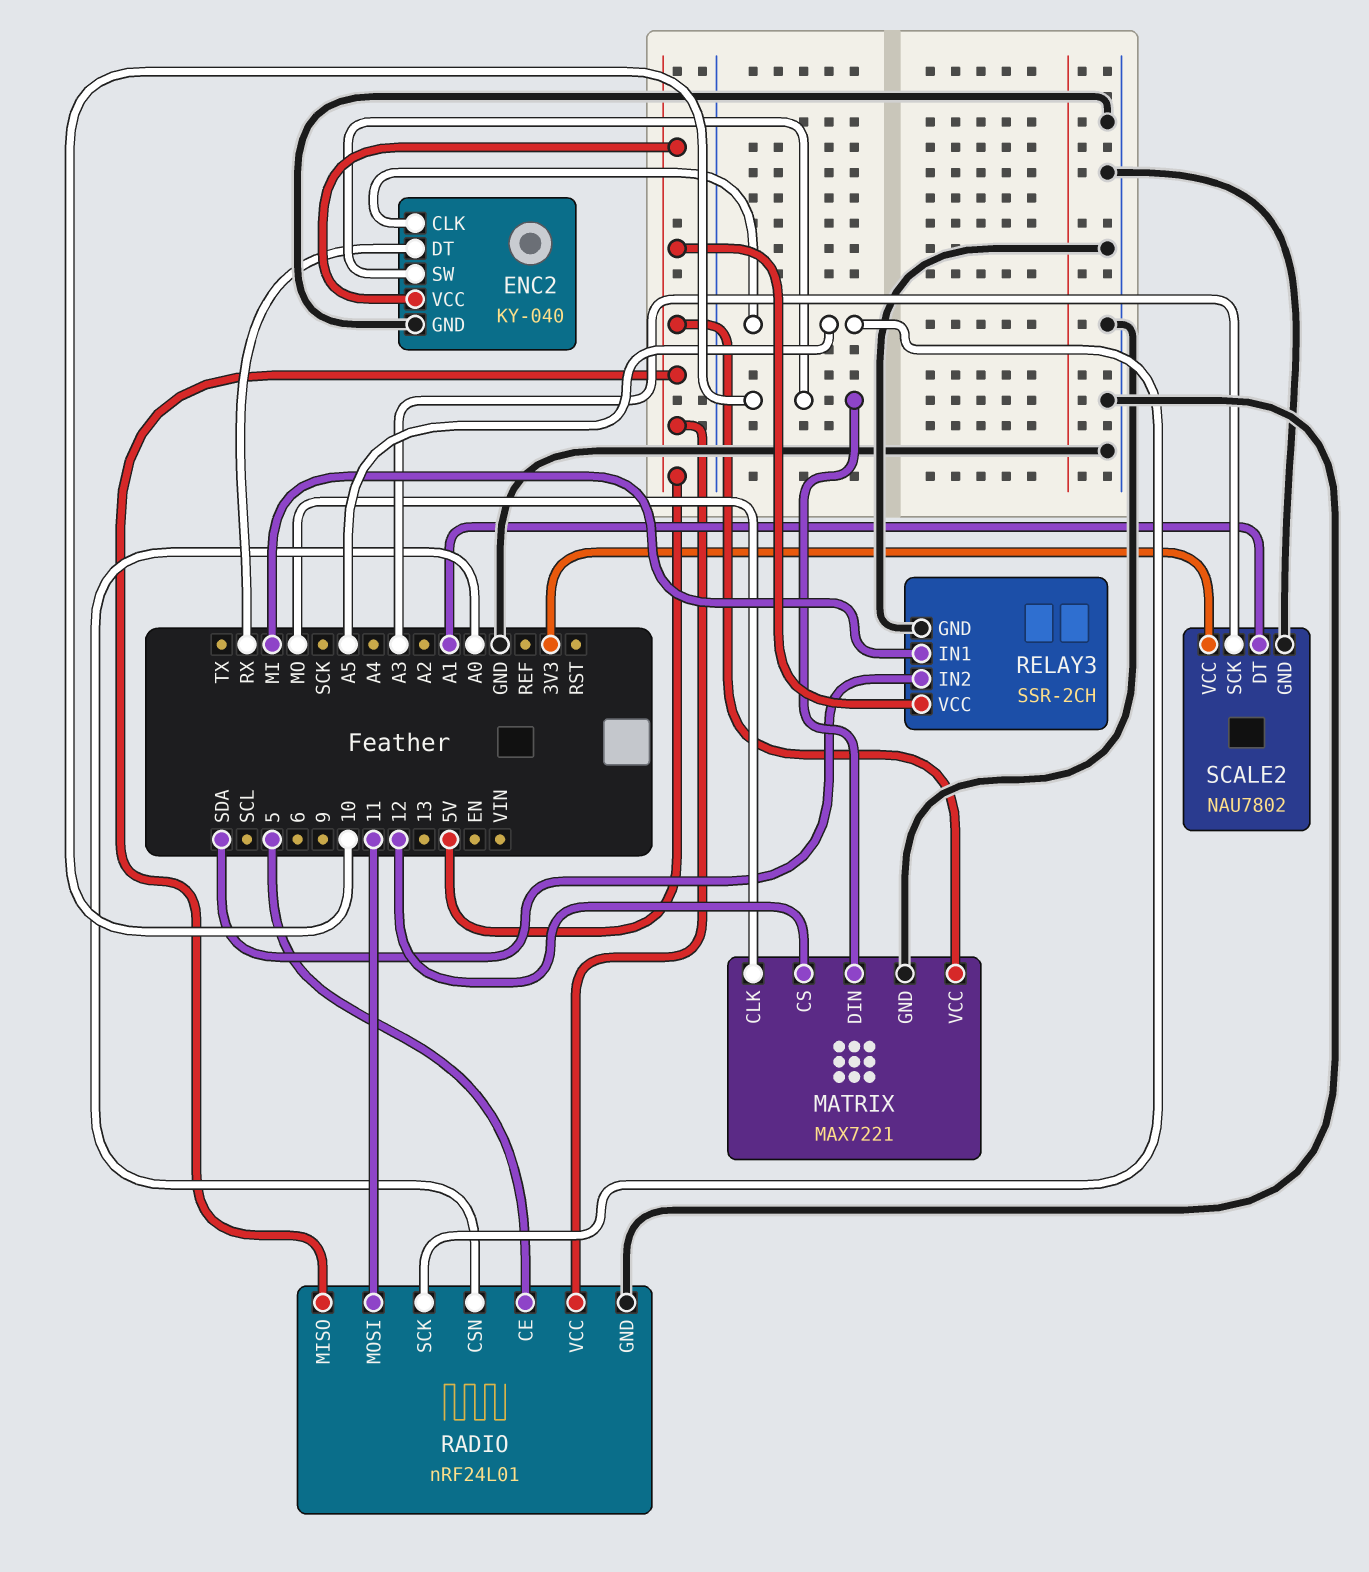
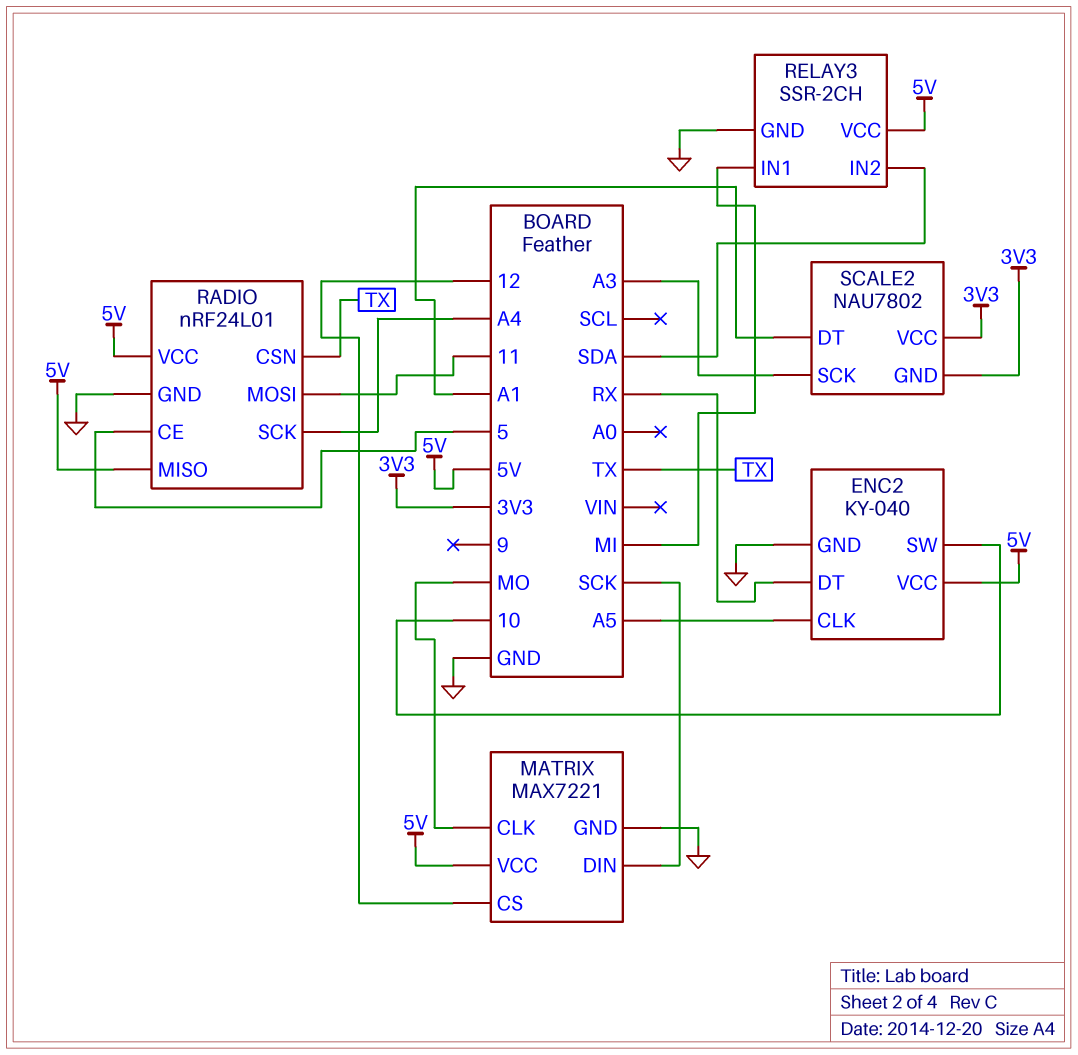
MATRIX pin DIN: 10 -> SCK
RADIO pin CSN: A0 -> TX
RADIO pin SCK: A5 -> A4
SCALE2 pin GND: GND -> 3V3

